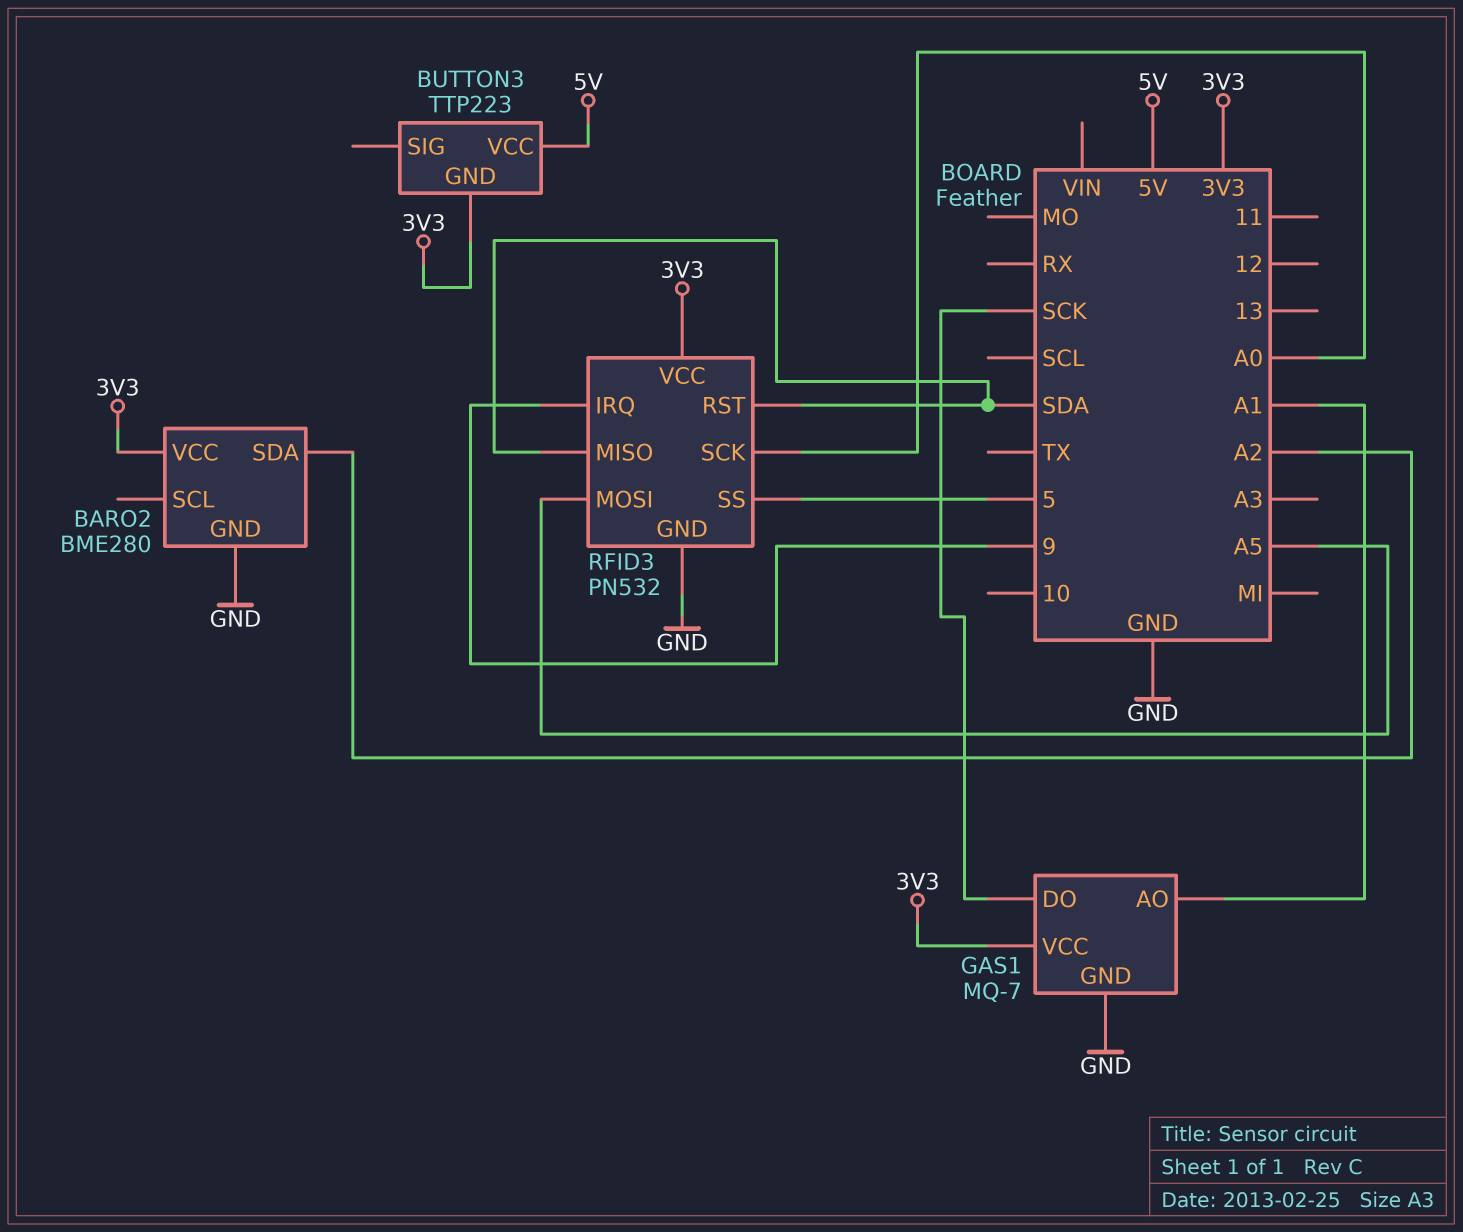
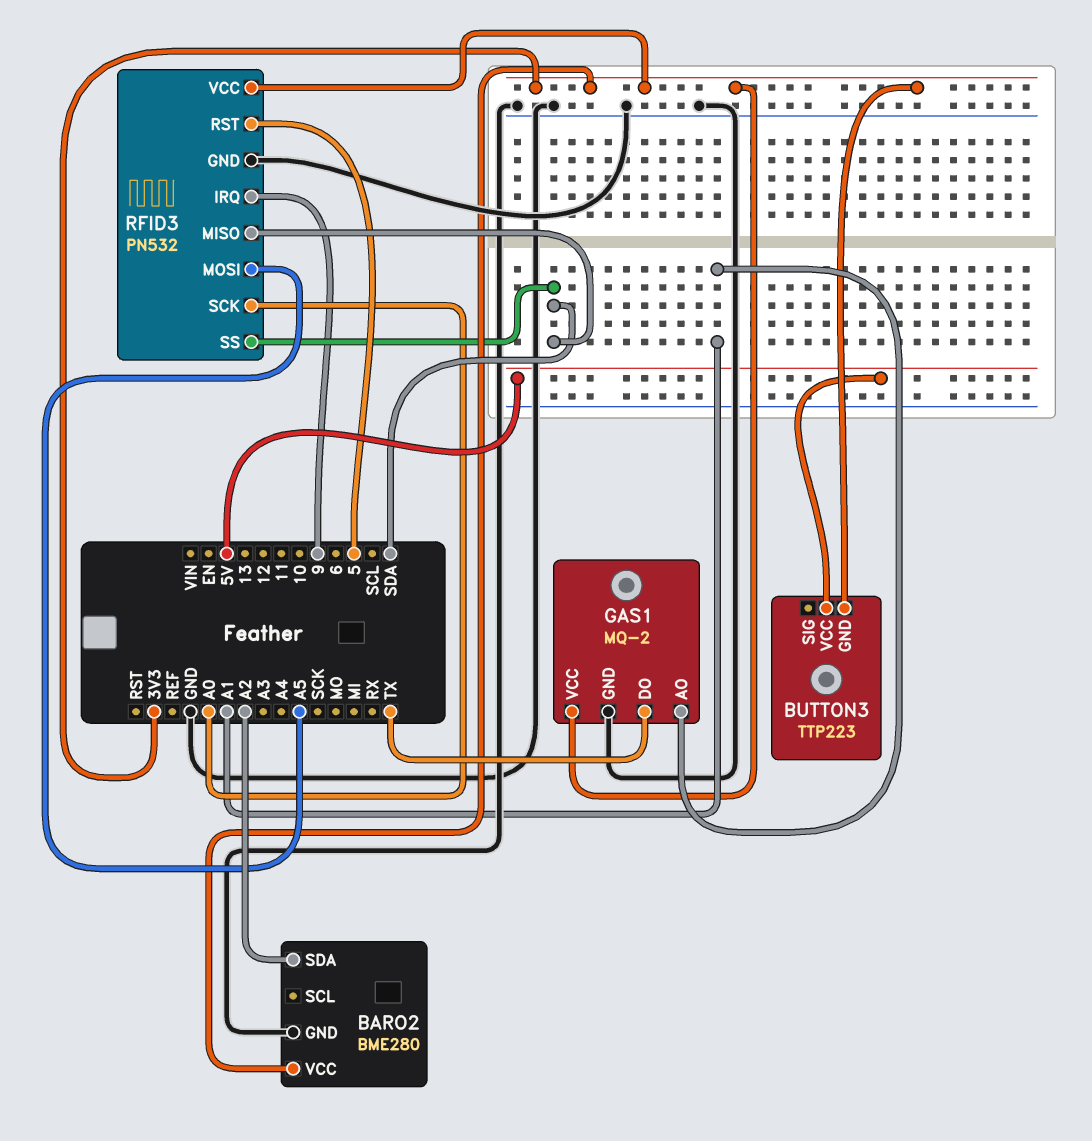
GAS1: MQ-7 -> MQ-2
GAS1 pin DO: SCK -> TX
RFID3 pin RST: SDA -> 5
RFID3 pin SS: 5 -> SDA

